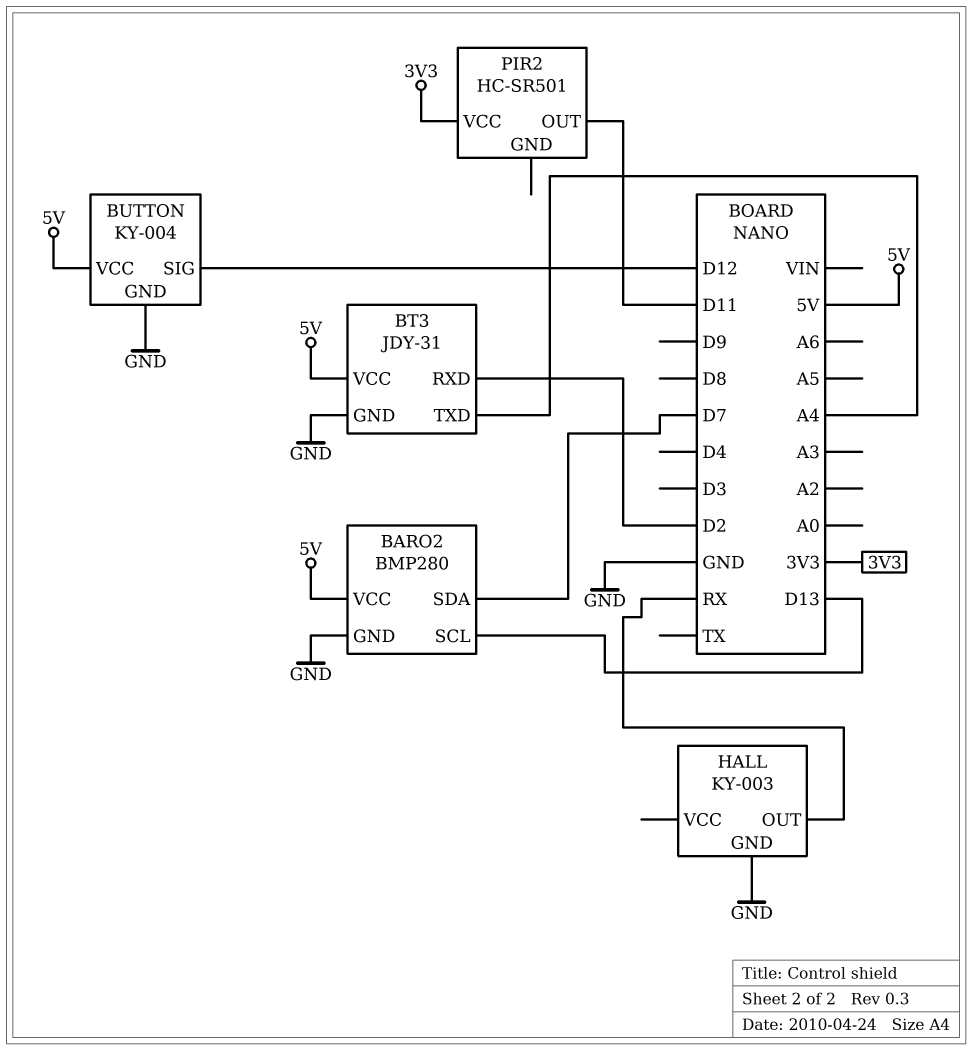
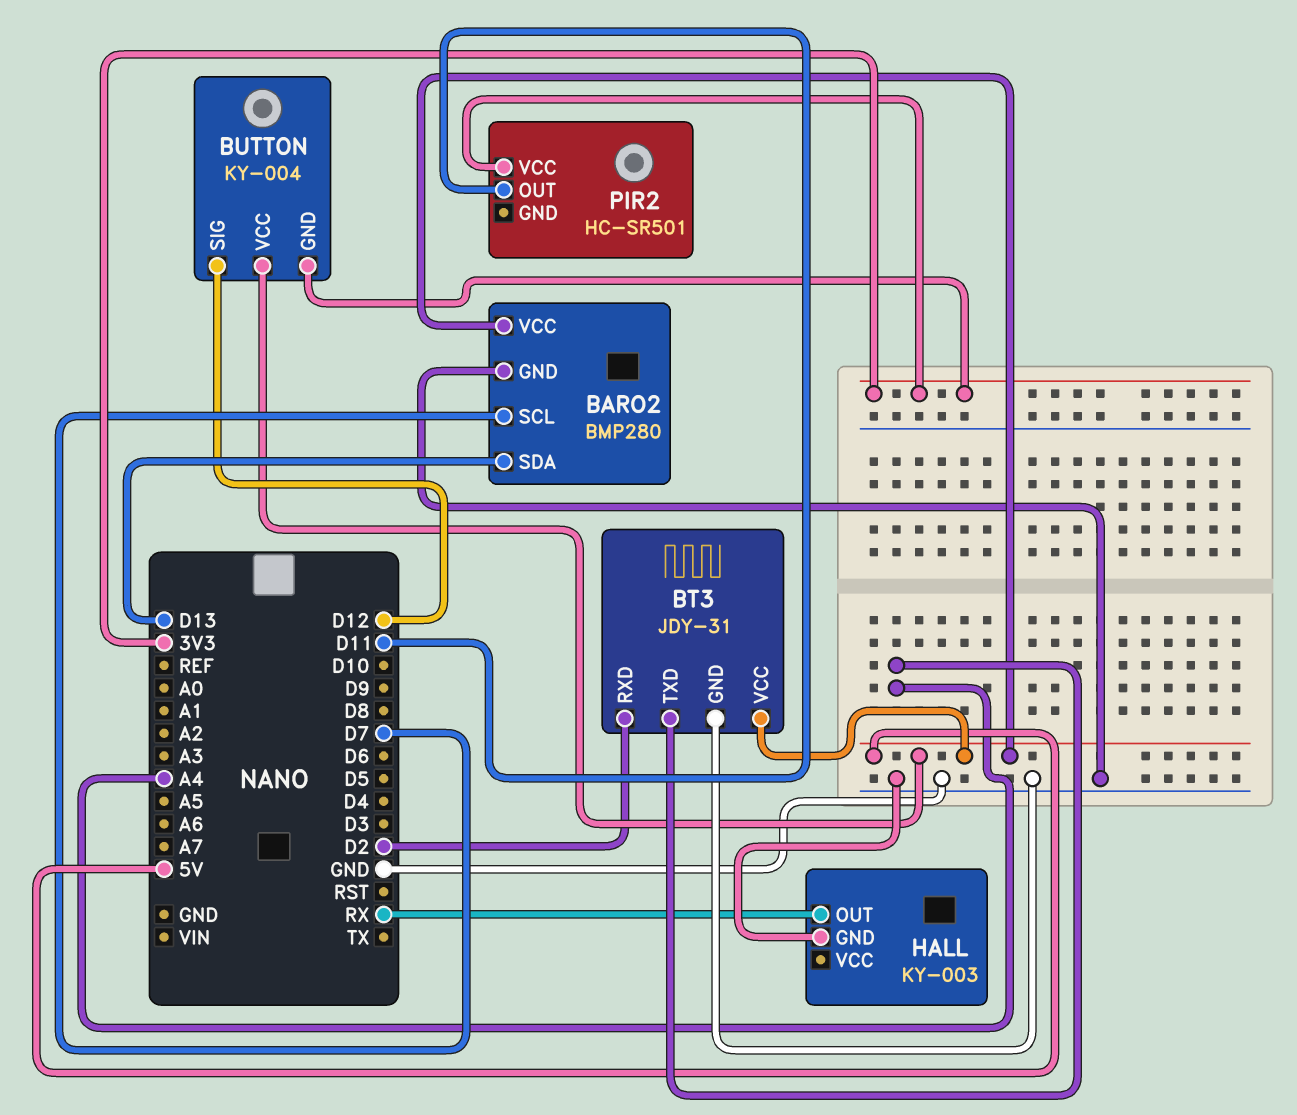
BARO2 pin SCL: D13 -> D7
BARO2 pin SDA: D7 -> D13
BUTTON pin GND: GND -> 3V3

